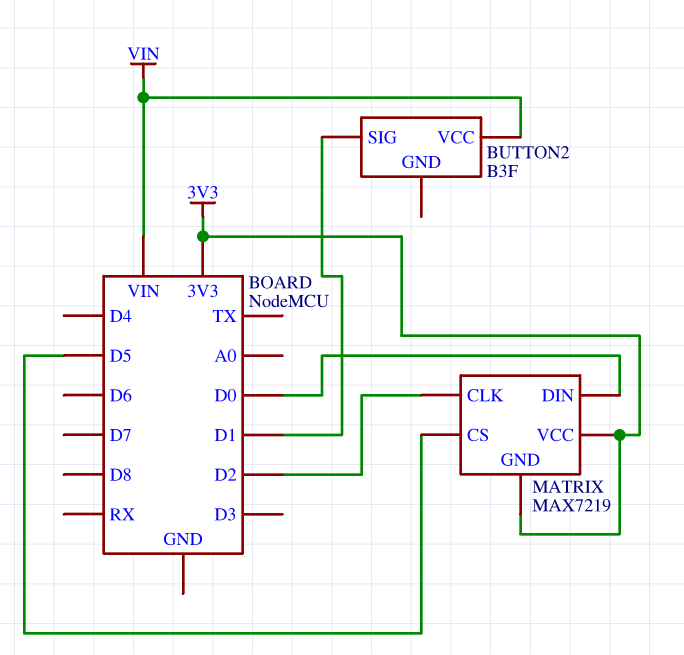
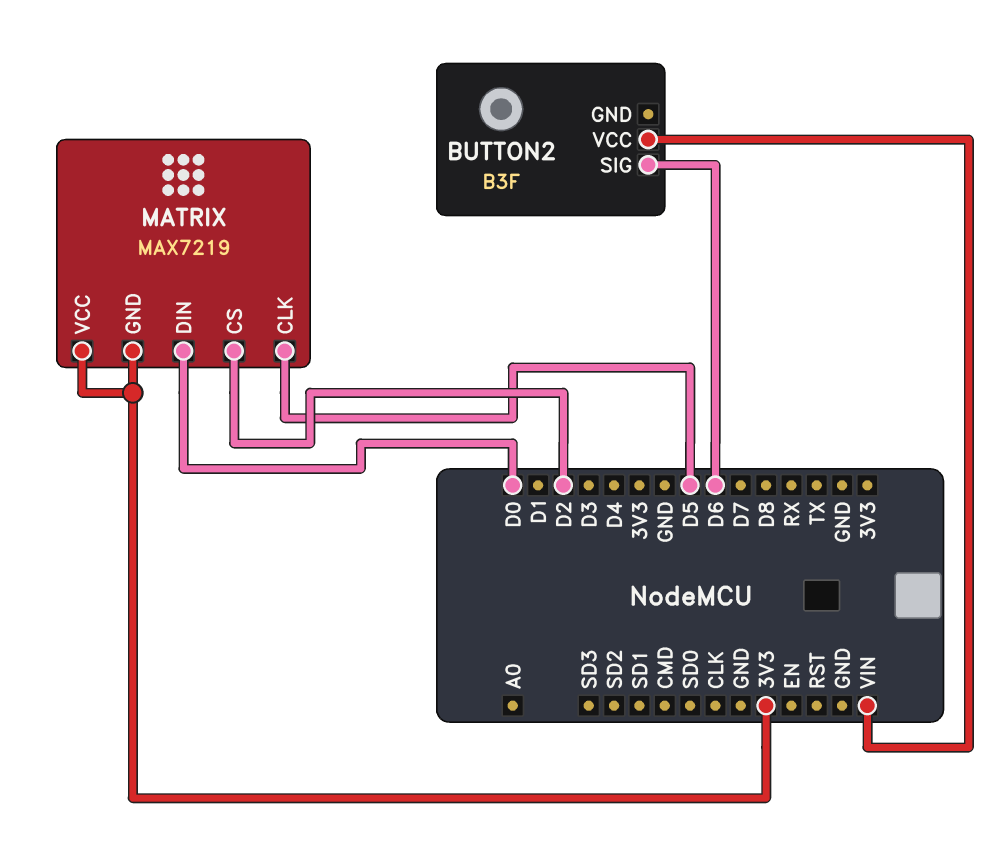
BUTTON2 pin SIG: D1 -> D6
MATRIX pin CLK: D2 -> D5
MATRIX pin CS: D5 -> D2

